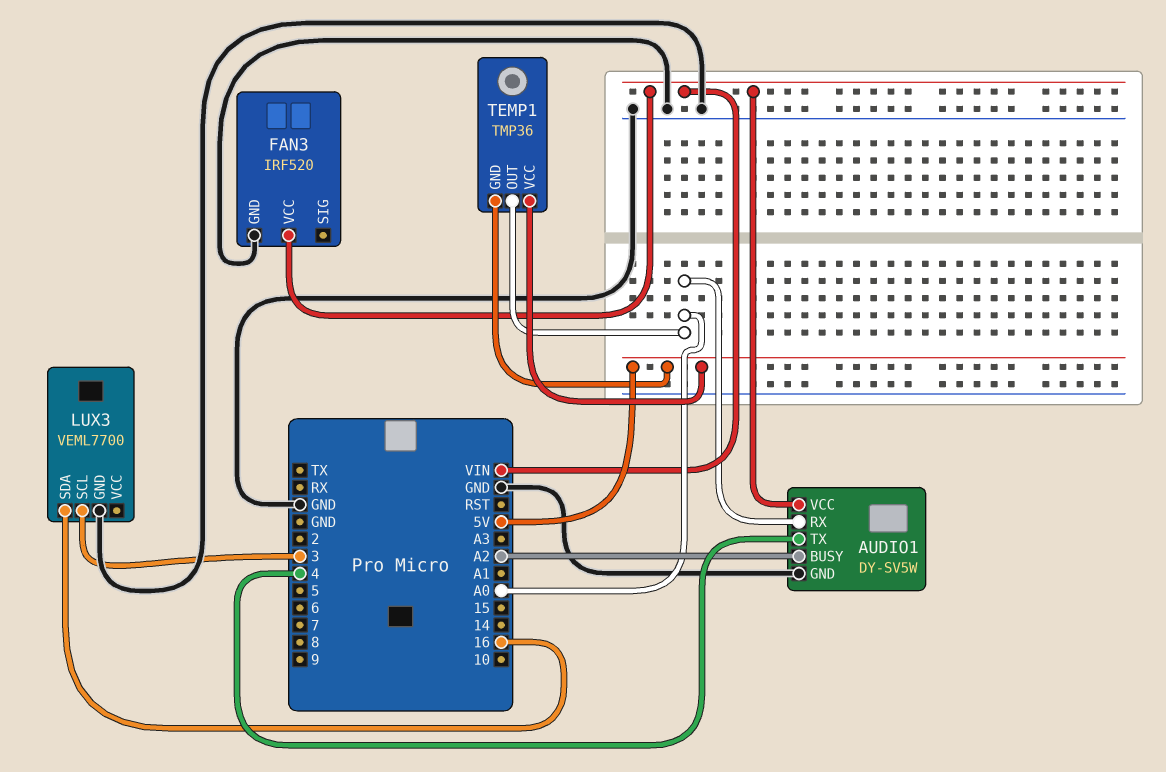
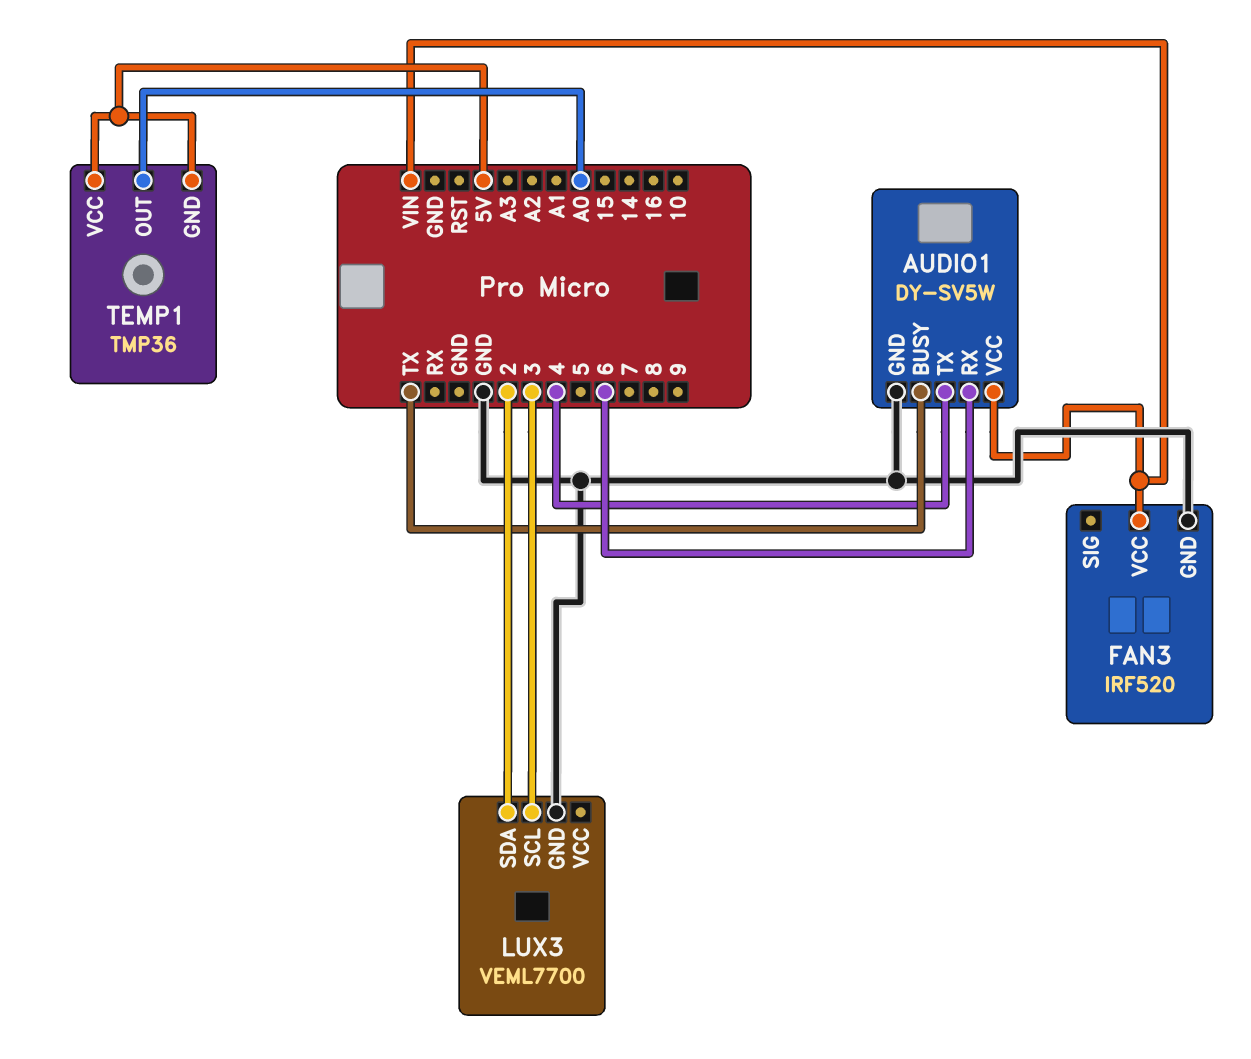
AUDIO1 pin BUSY: A2 -> TX
AUDIO1 pin RX: A0 -> 6
LUX3 pin SDA: 16 -> 2

